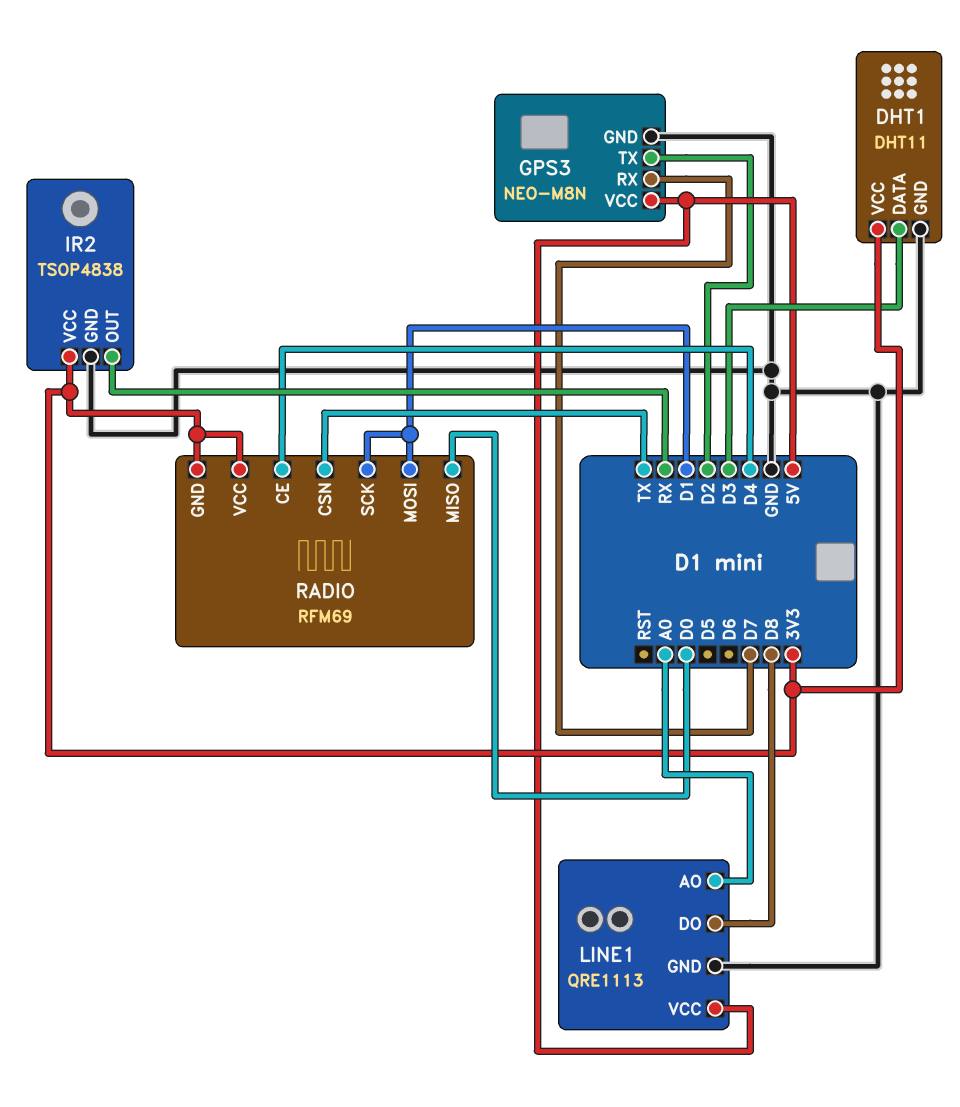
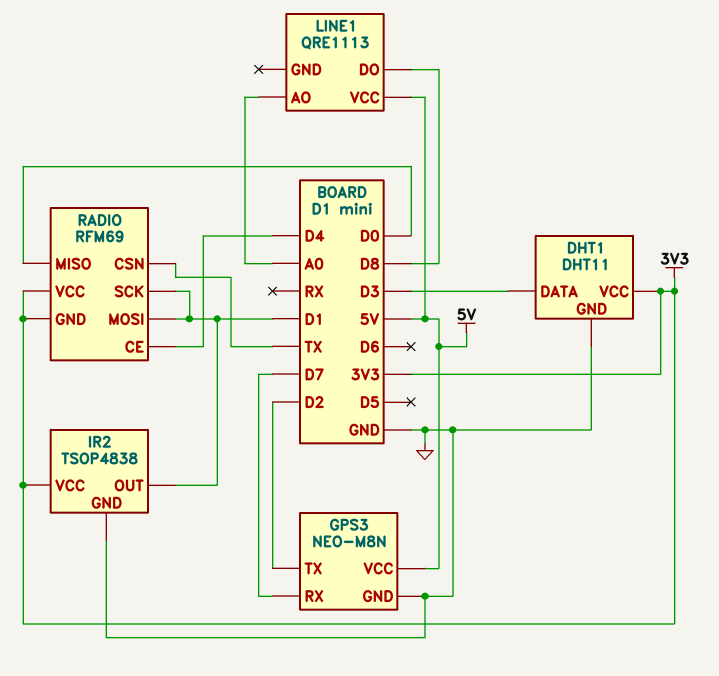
IR2 pin OUT: RX -> D1
LINE1 pin GND: GND -> none

